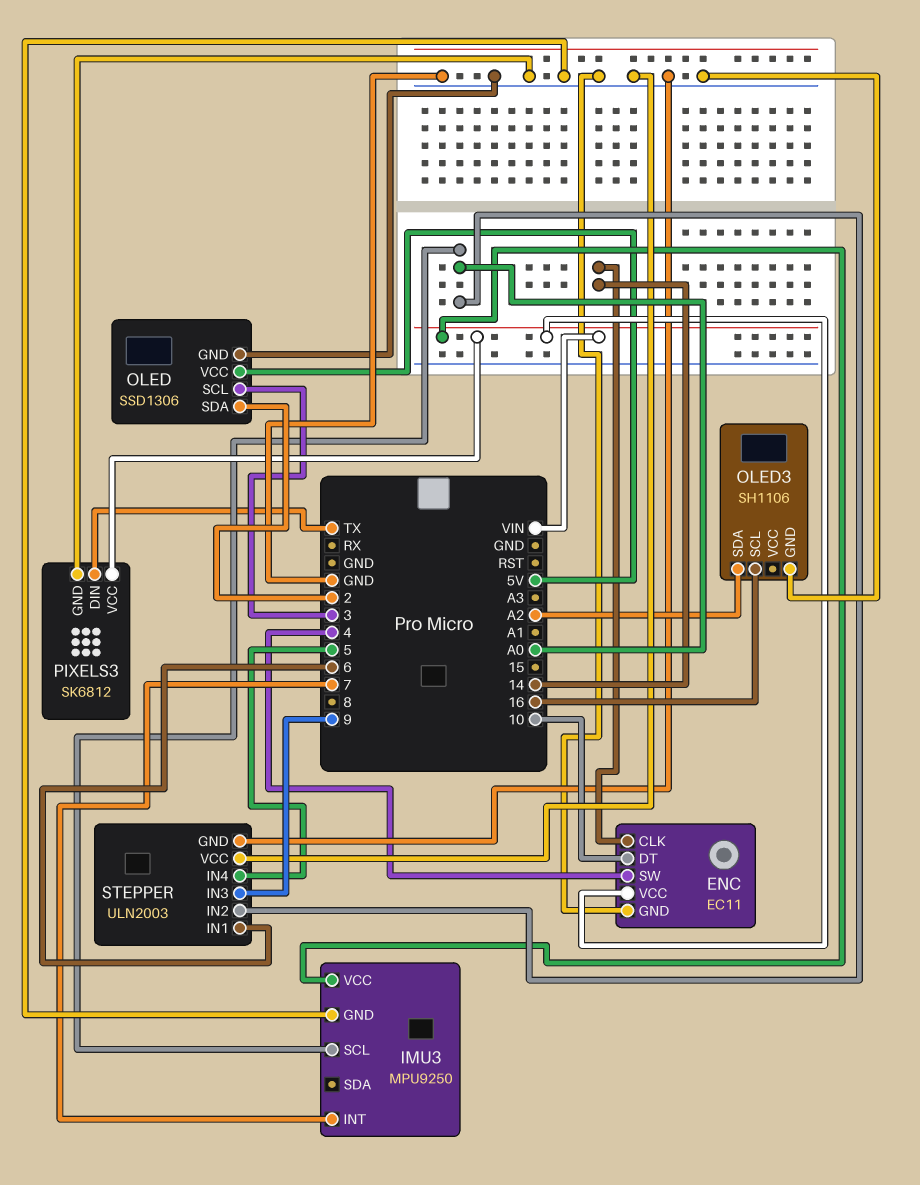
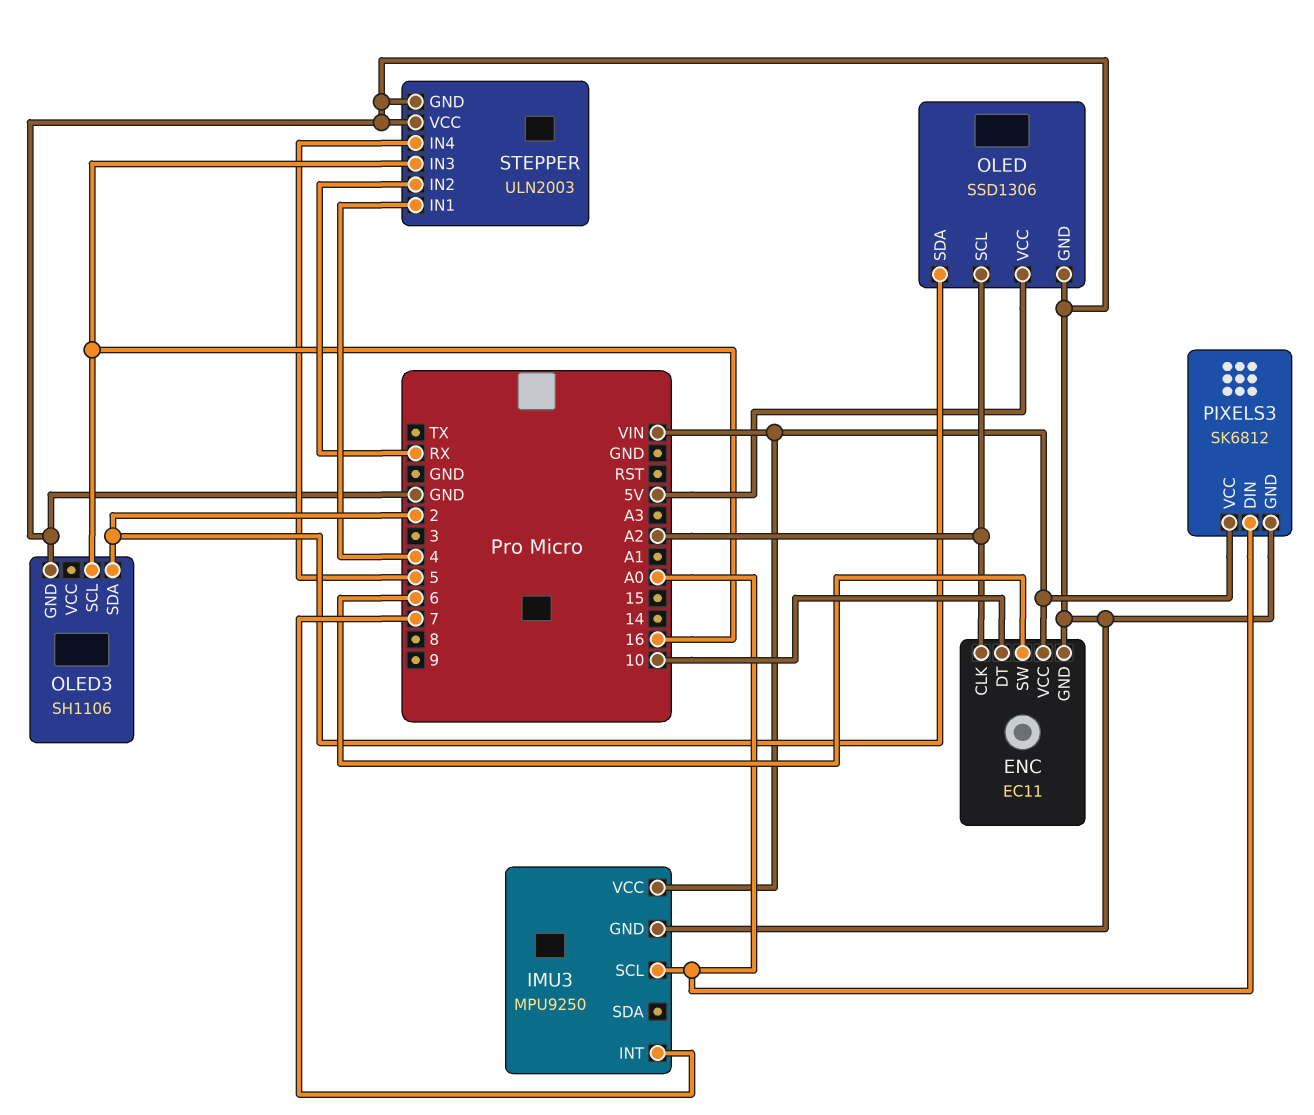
ENC pin CLK: 14 -> A2
ENC pin SW: 4 -> 6
OLED pin SCL: 3 -> A2
OLED3 pin SDA: A2 -> 2
PIXELS3 pin DIN: TX -> A0
STEPPER pin IN1: 6 -> 4
STEPPER pin IN2: A0 -> RX
STEPPER pin IN3: 9 -> 16

